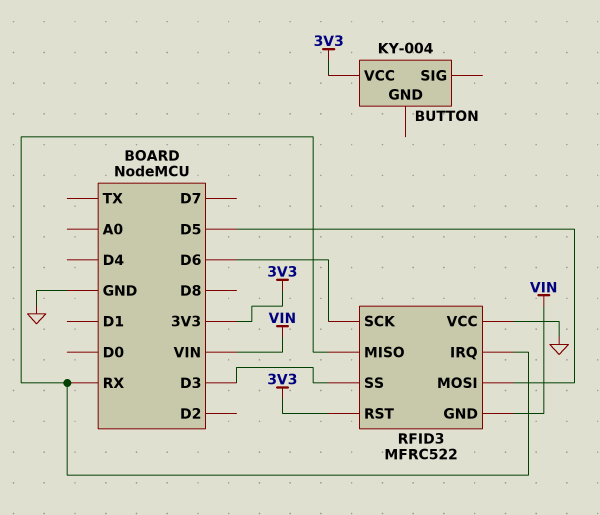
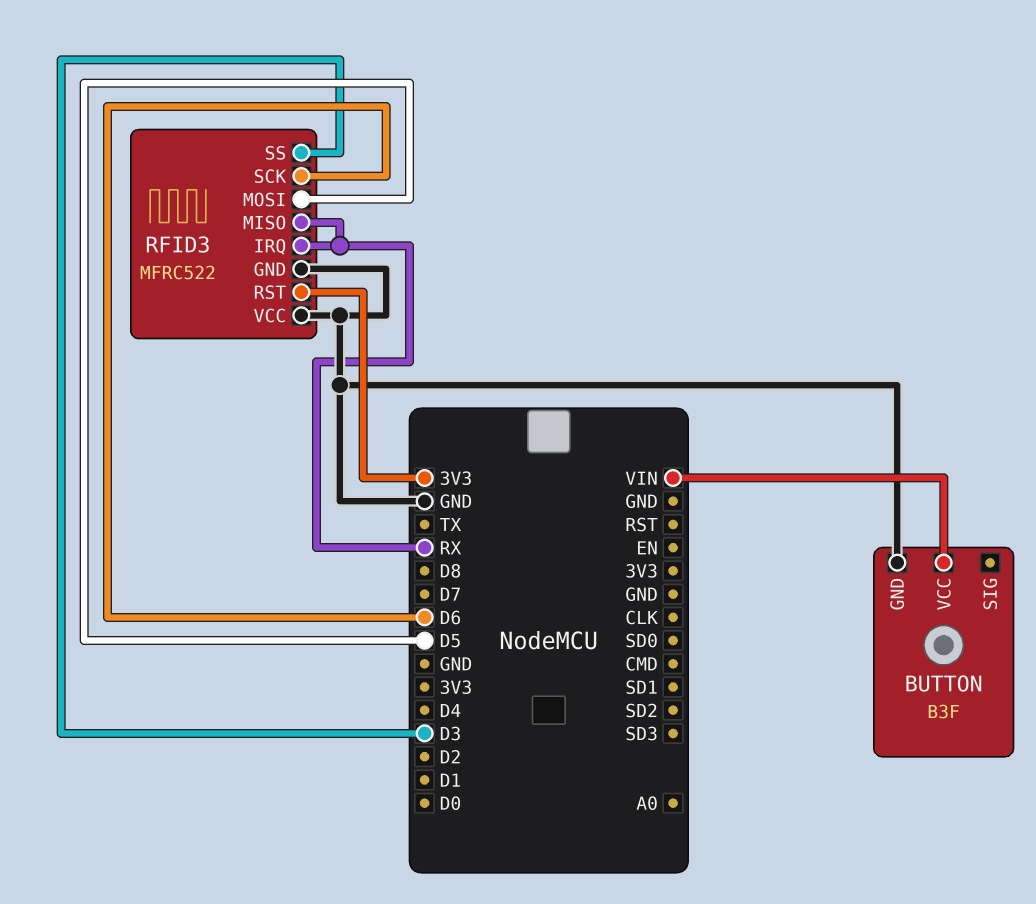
BUTTON: KY-004 -> B3F
BUTTON pin GND: none -> GND
BUTTON pin VCC: 3V3 -> VIN
RFID3 pin GND: VIN -> GND

